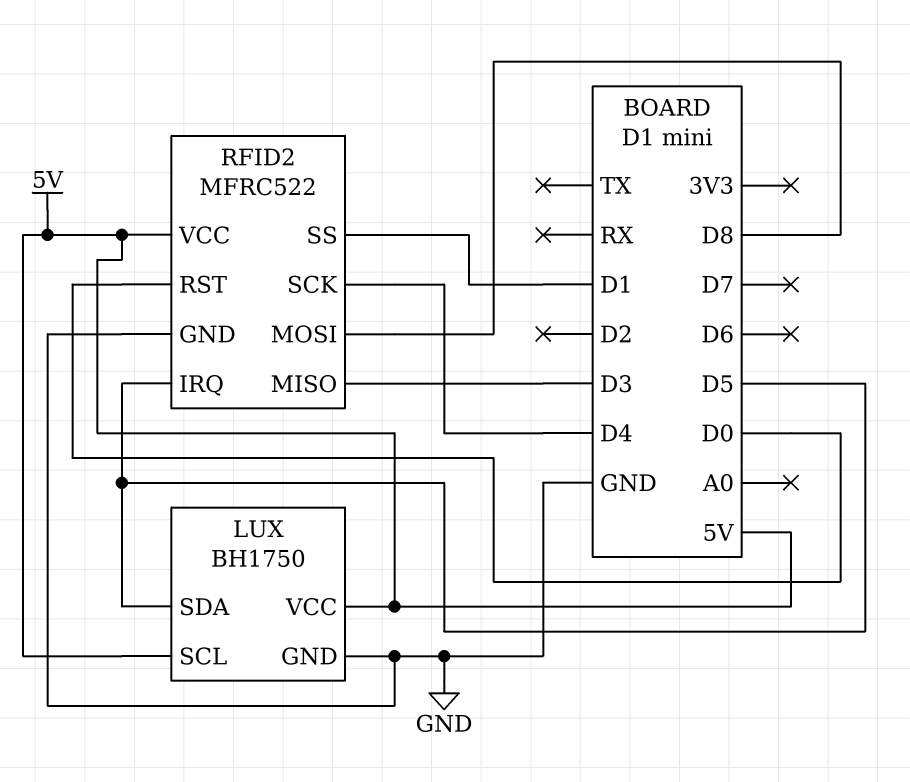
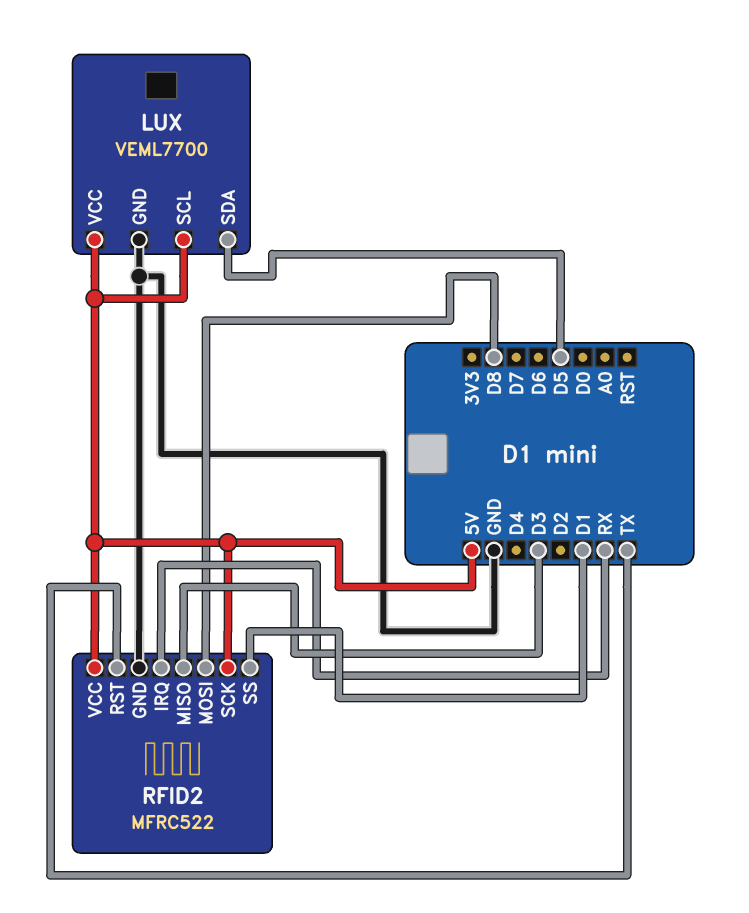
LUX: BH1750 -> VEML7700
RFID2 pin IRQ: D5 -> RX
RFID2 pin RST: D0 -> TX
RFID2 pin SCK: D4 -> 5V

